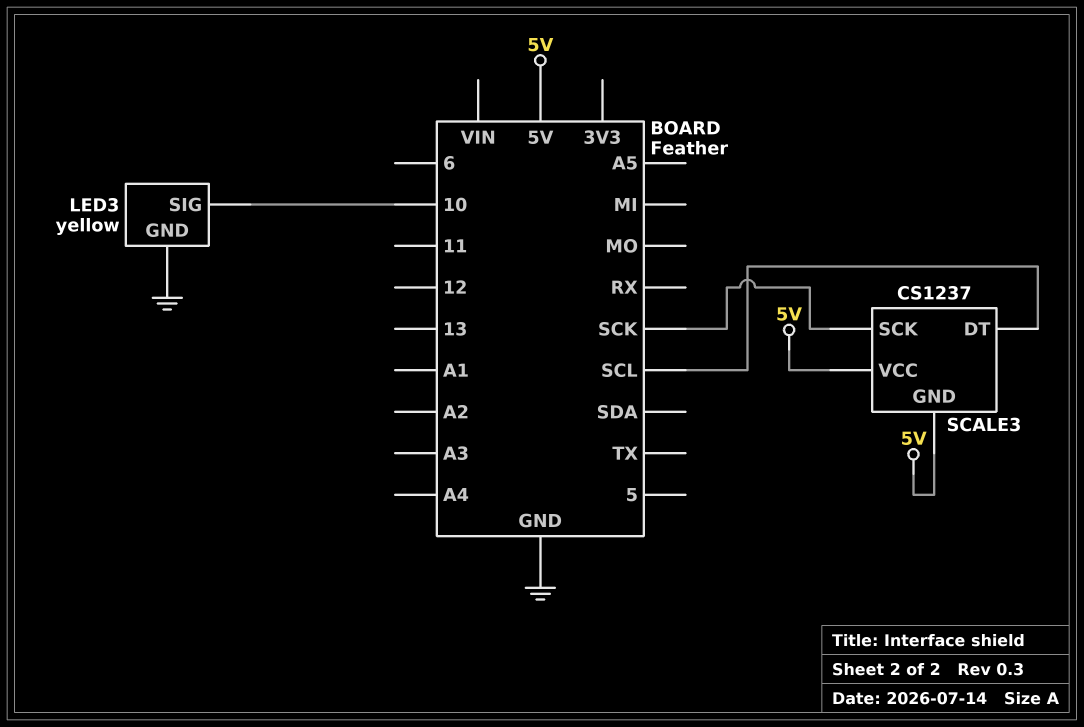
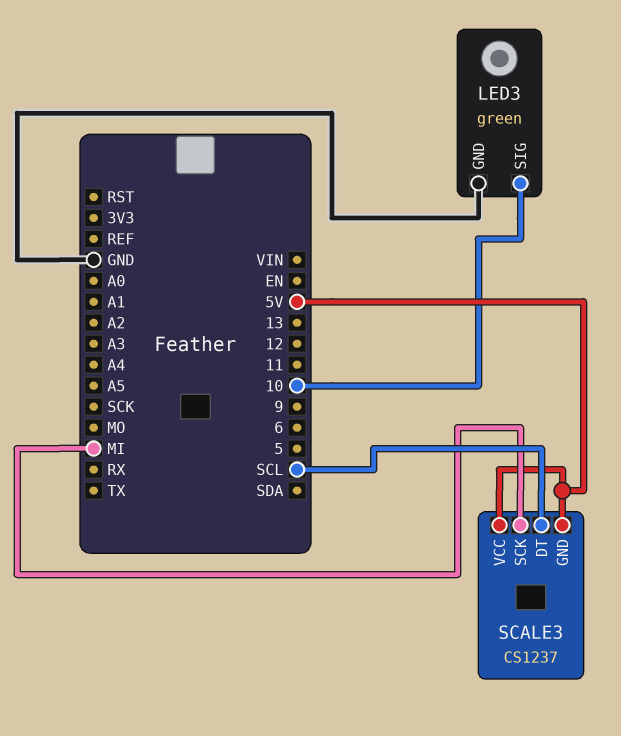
LED3: yellow -> green
SCALE3 pin SCK: SCK -> MI

